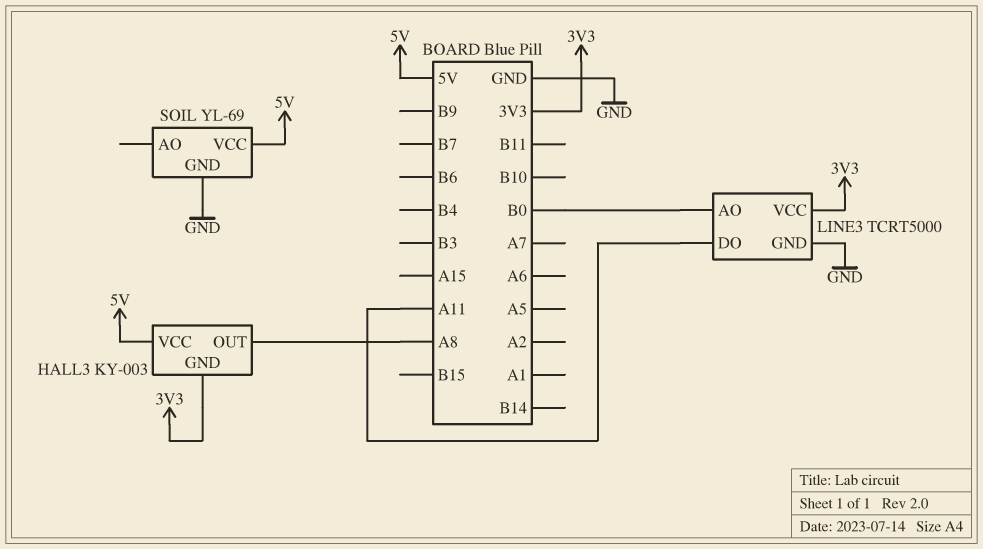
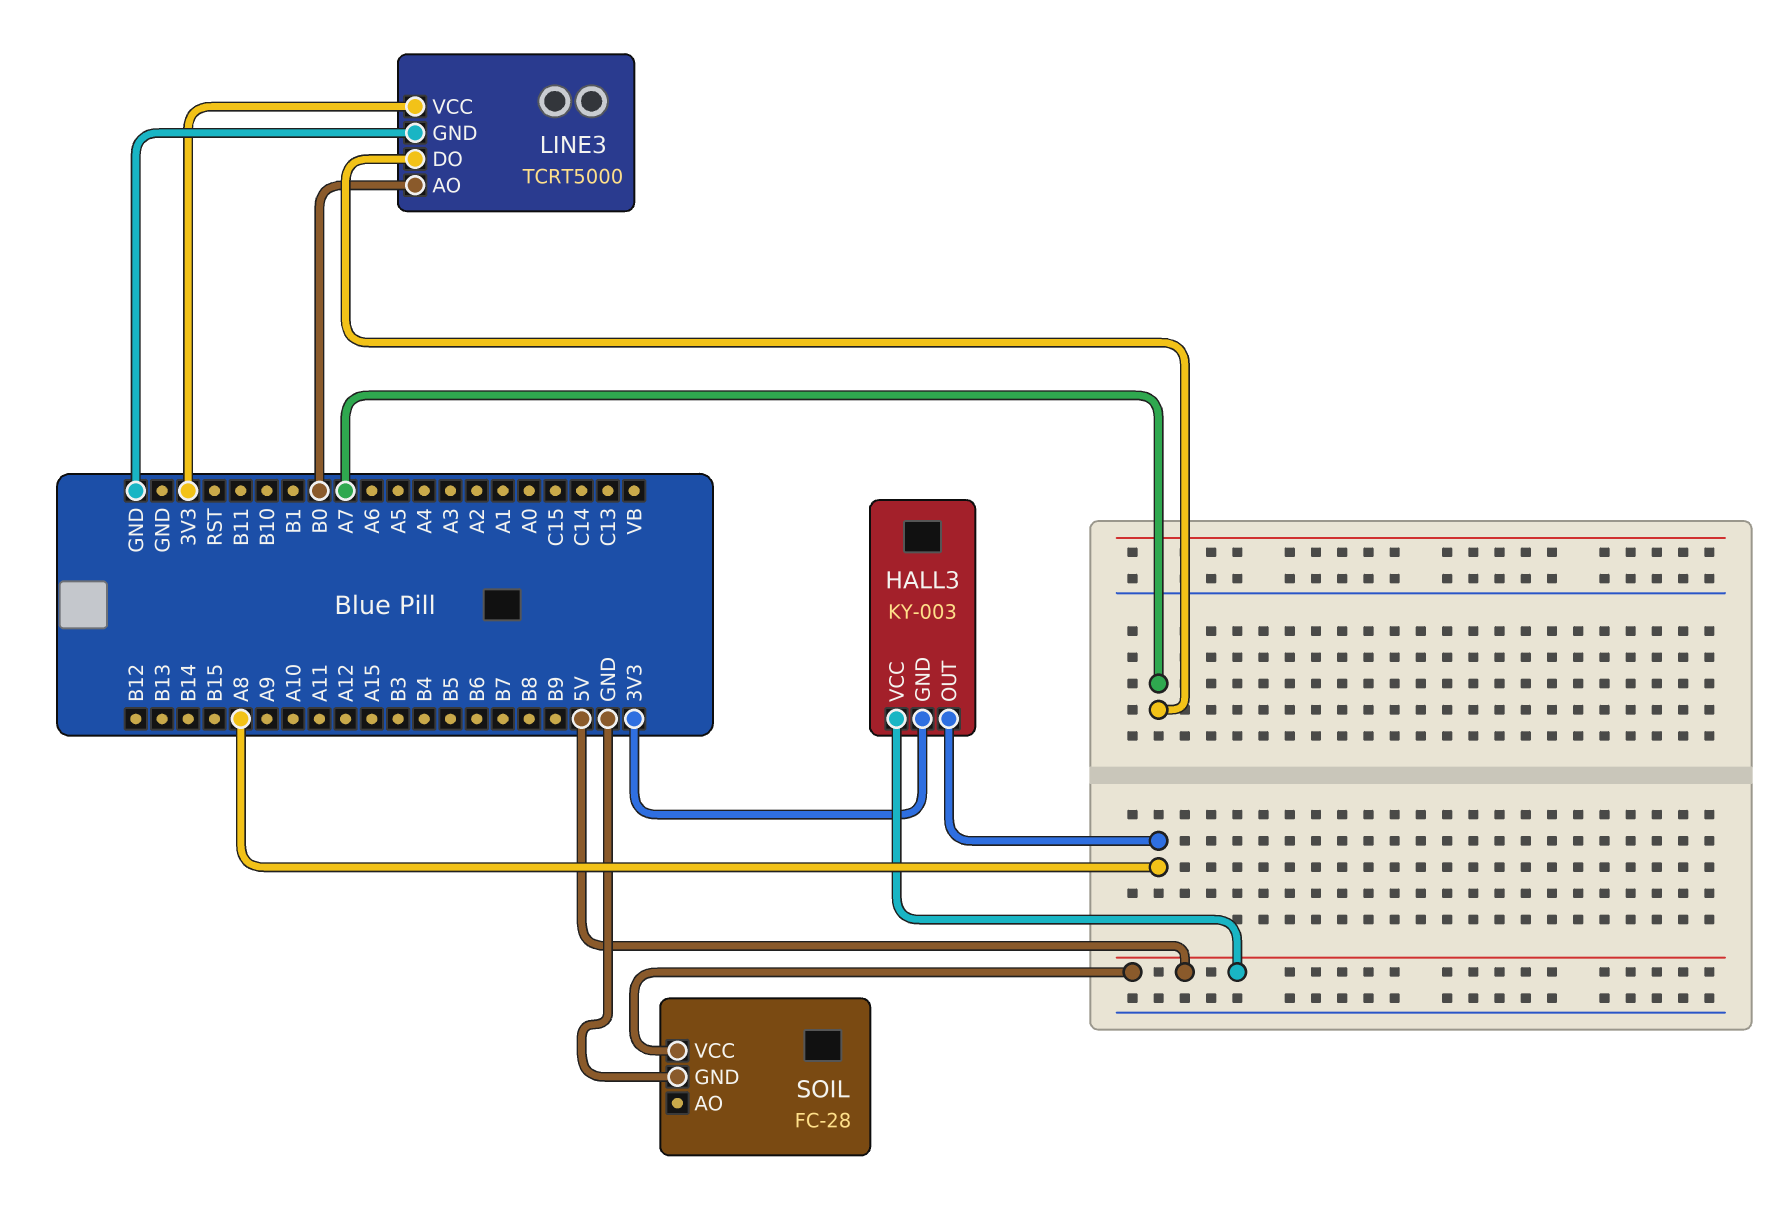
LINE3 pin DO: A11 -> A7
SOIL: YL-69 -> FC-28

